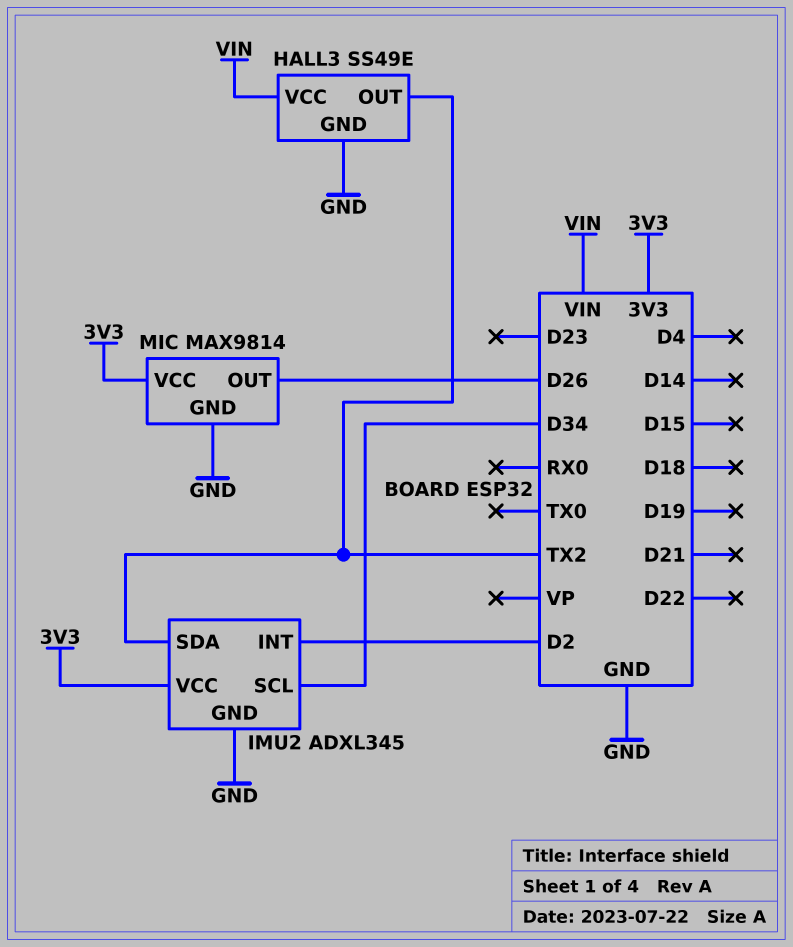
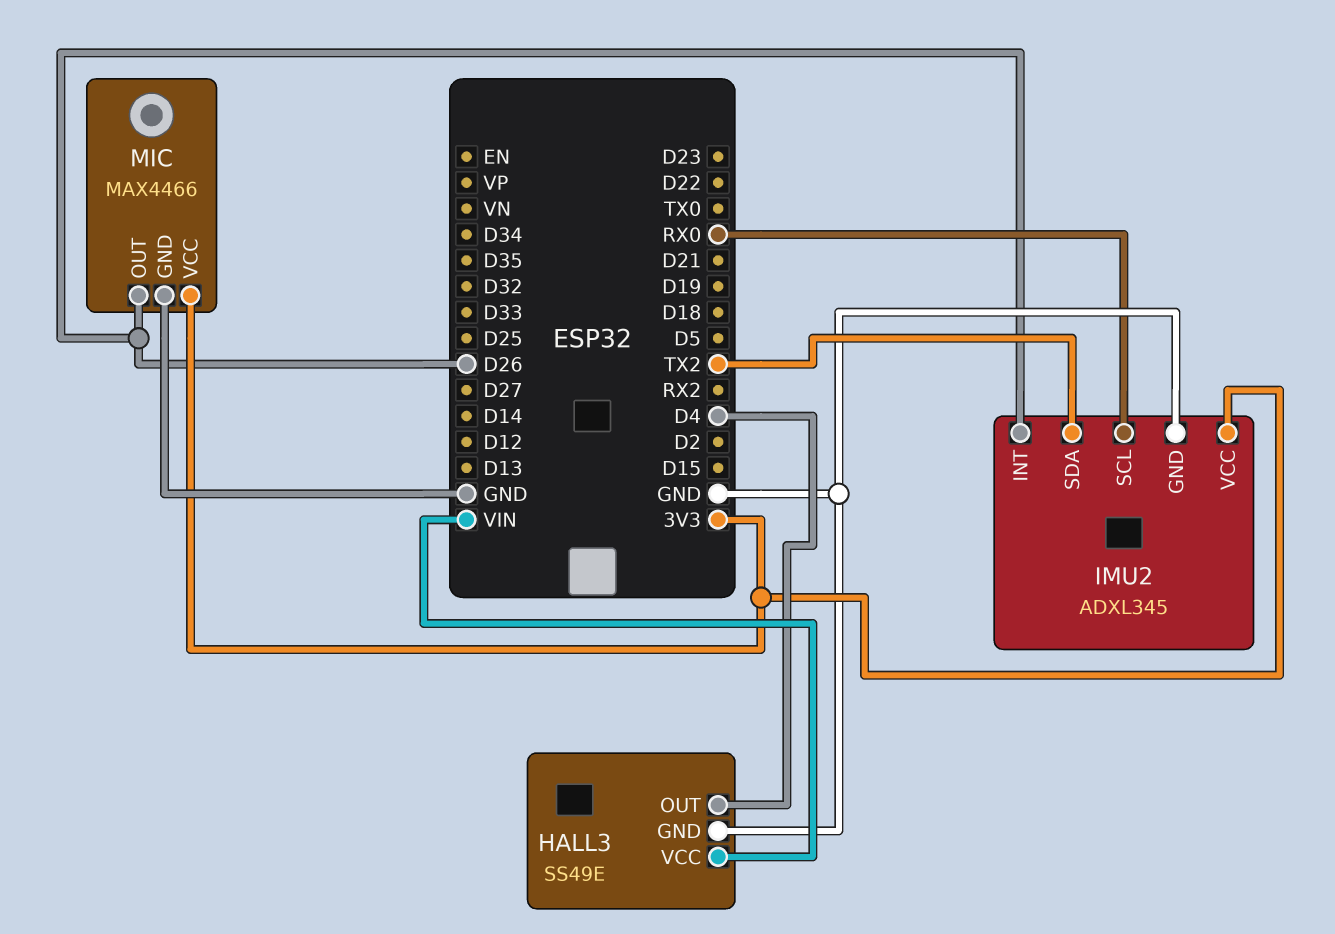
HALL3 pin OUT: TX2 -> D4
IMU2 pin INT: D2 -> D26
IMU2 pin SCL: D34 -> RX0
MIC: MAX9814 -> MAX4466

